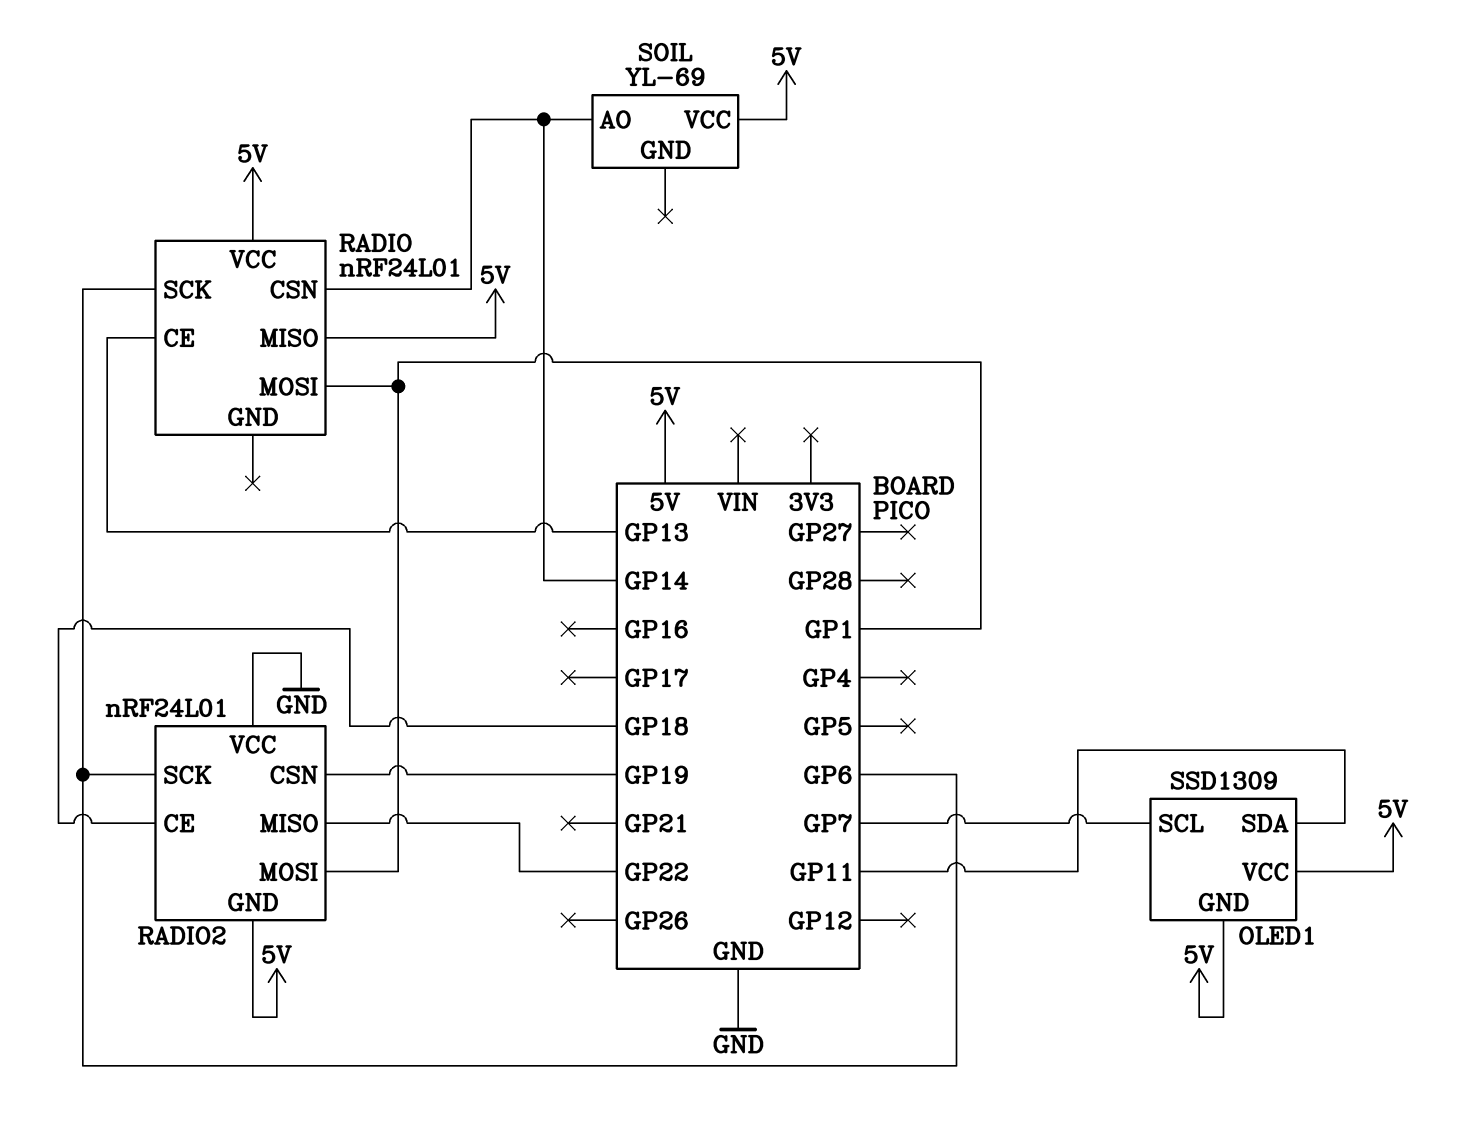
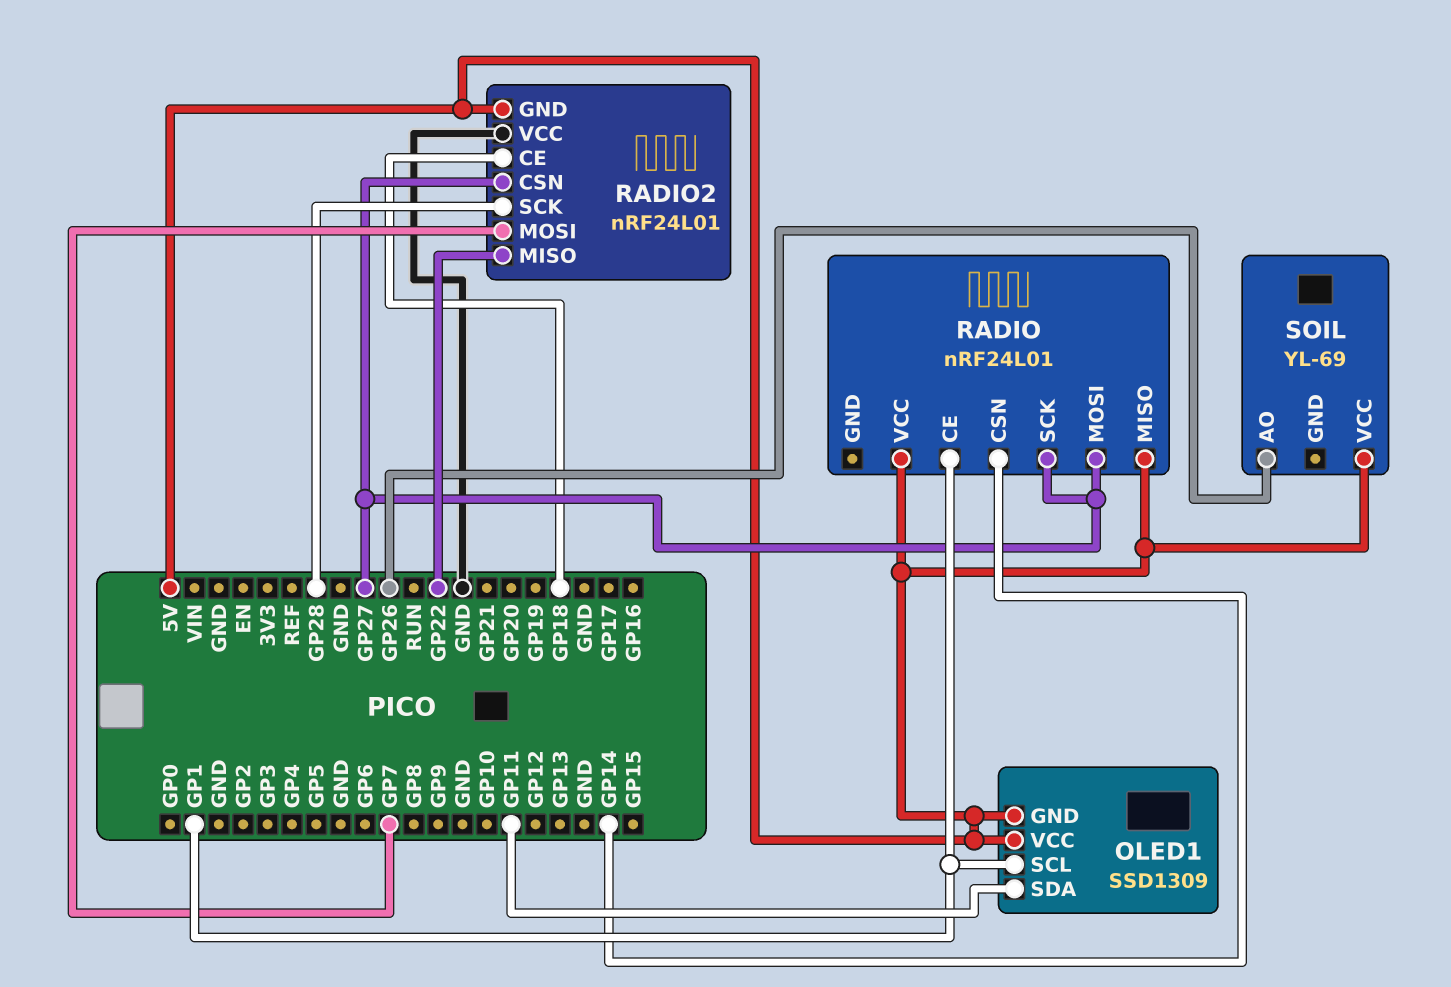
OLED1 pin SCL: GP7 -> GP1
RADIO pin CE: GP13 -> GP1
RADIO pin MOSI: GP1 -> GP27
RADIO pin SCK: GP6 -> GP27
RADIO2 pin CSN: GP19 -> GP27
RADIO2 pin MOSI: GP1 -> GP7
RADIO2 pin SCK: GP6 -> GP28
SOIL pin AO: GP14 -> GP26

